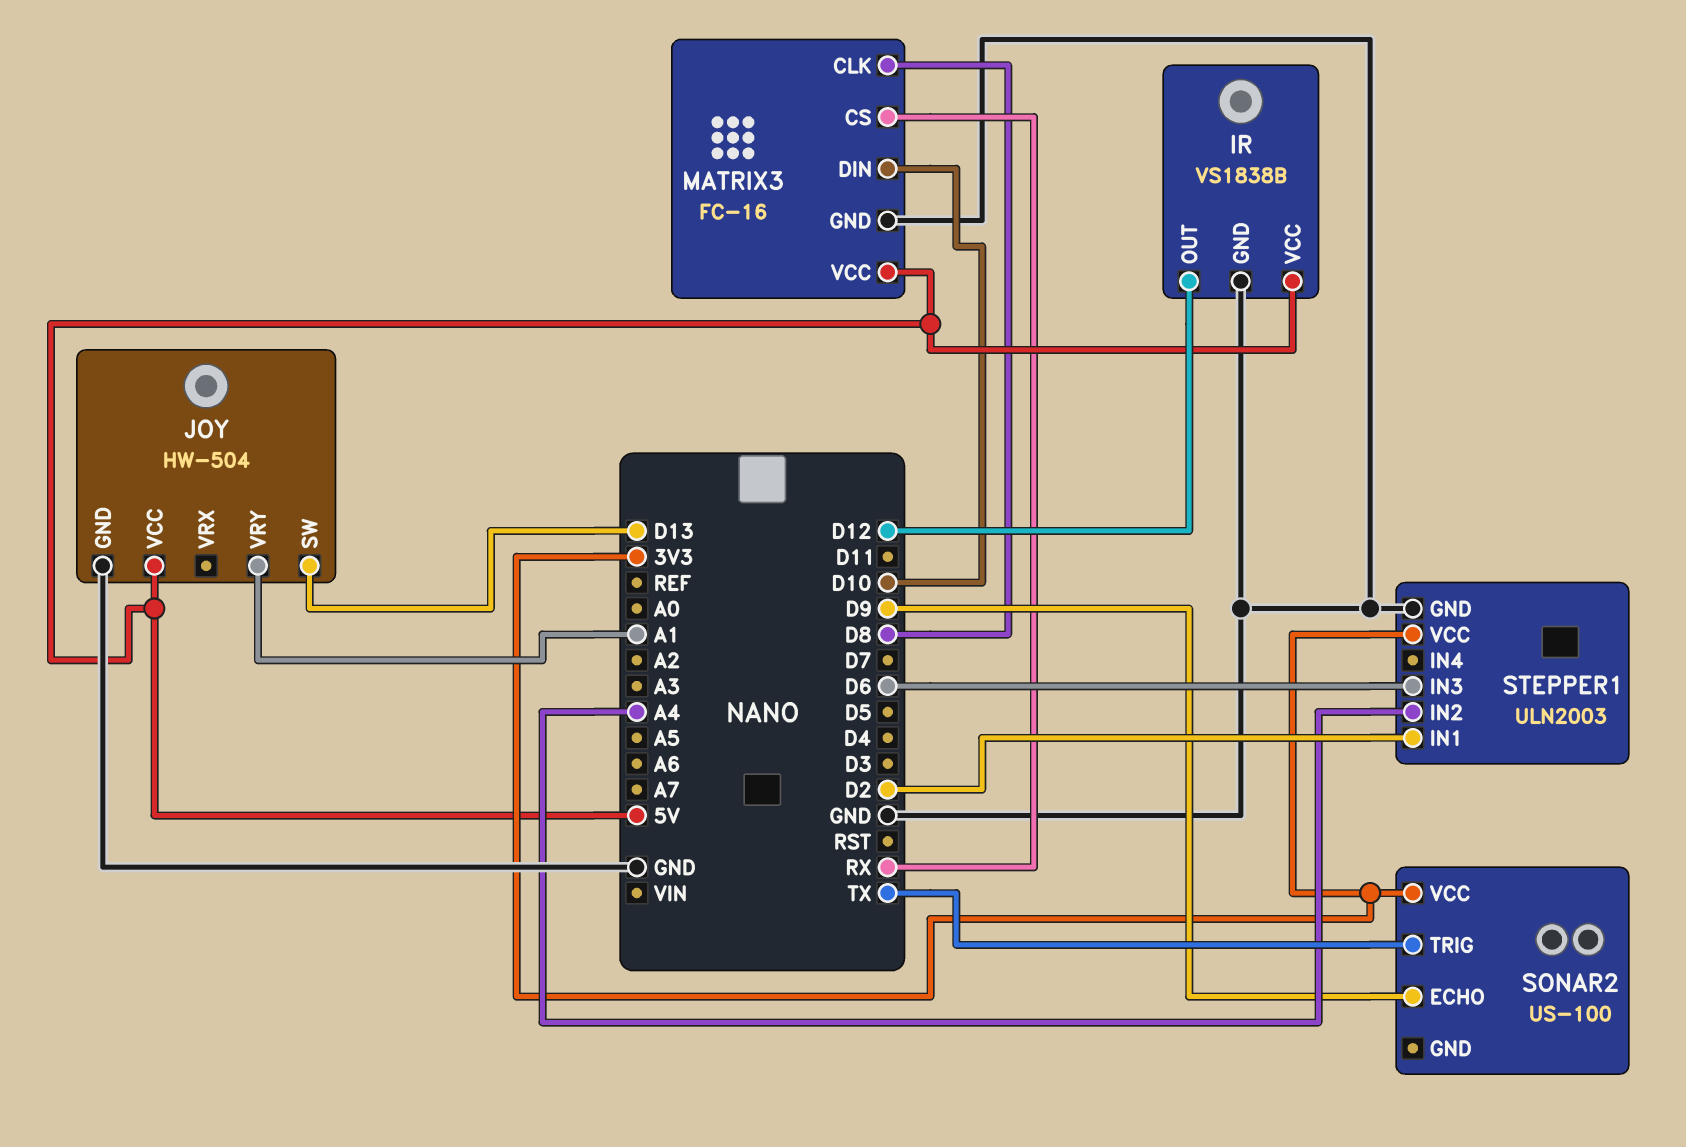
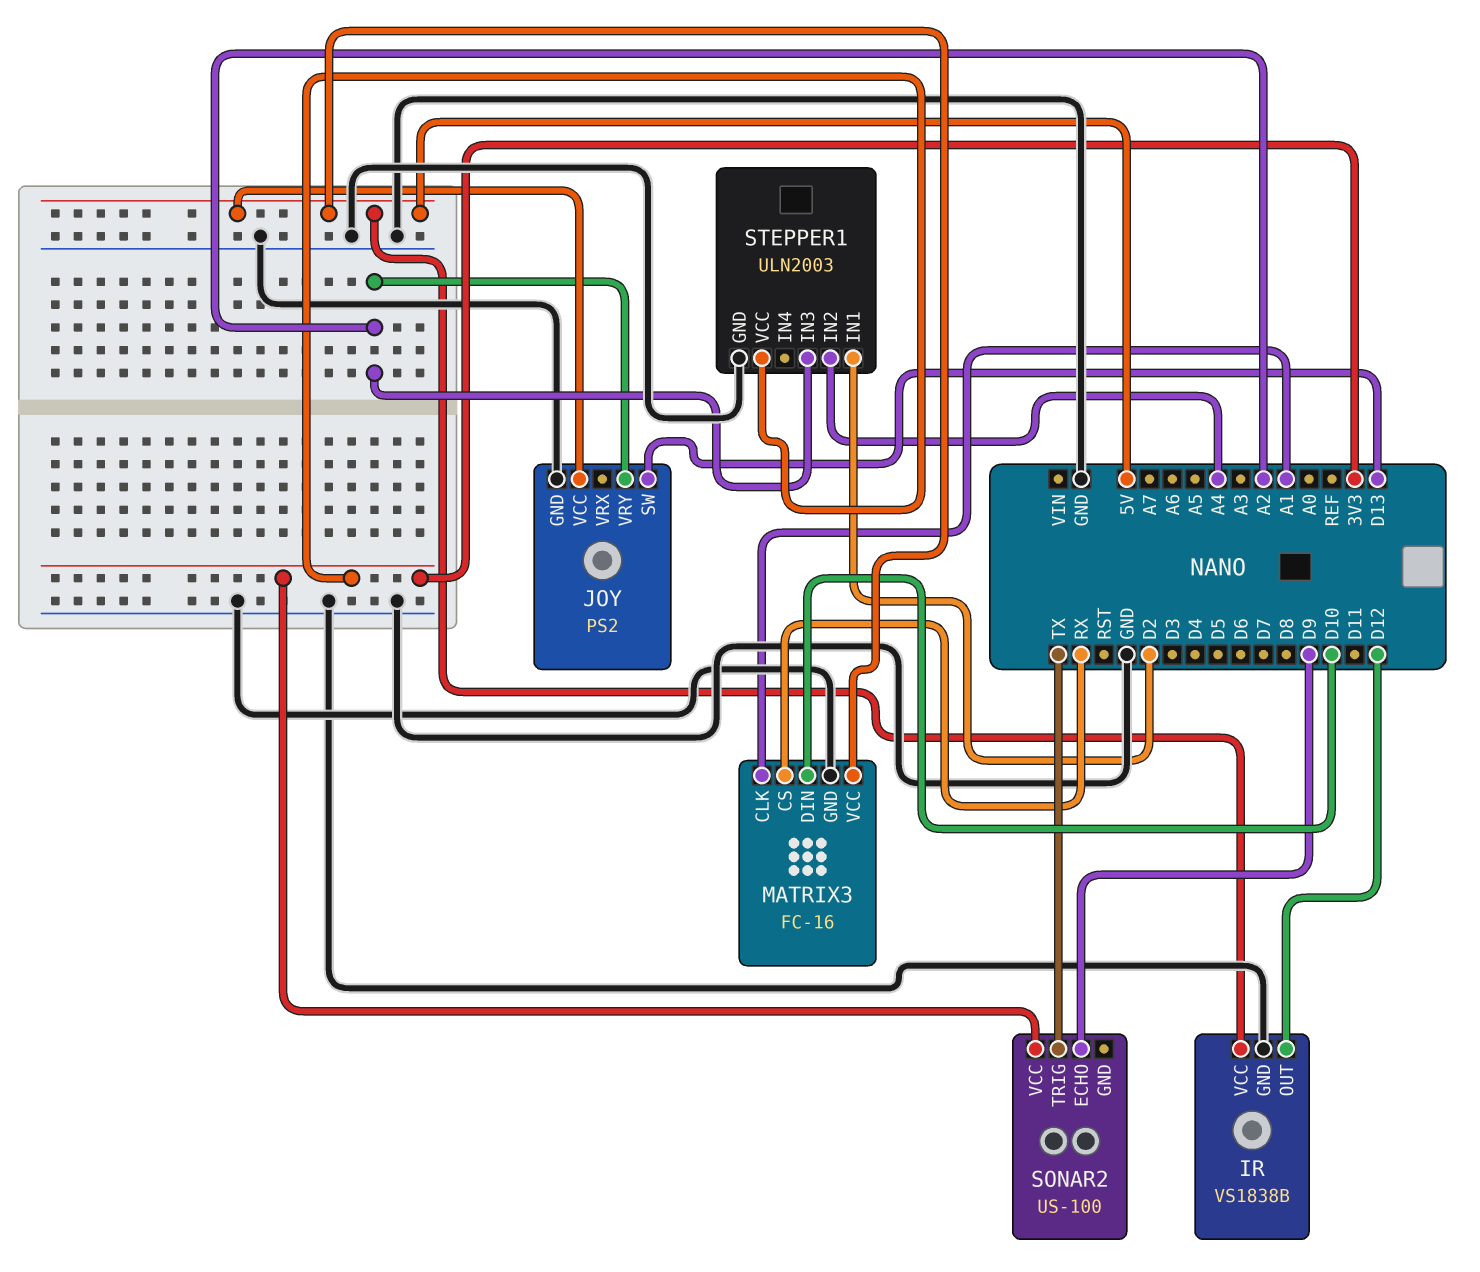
JOY: HW-504 -> PS2
JOY pin VRY: A1 -> A2
MATRIX3 pin CLK: D8 -> A1
STEPPER1 pin IN3: D6 -> A2

